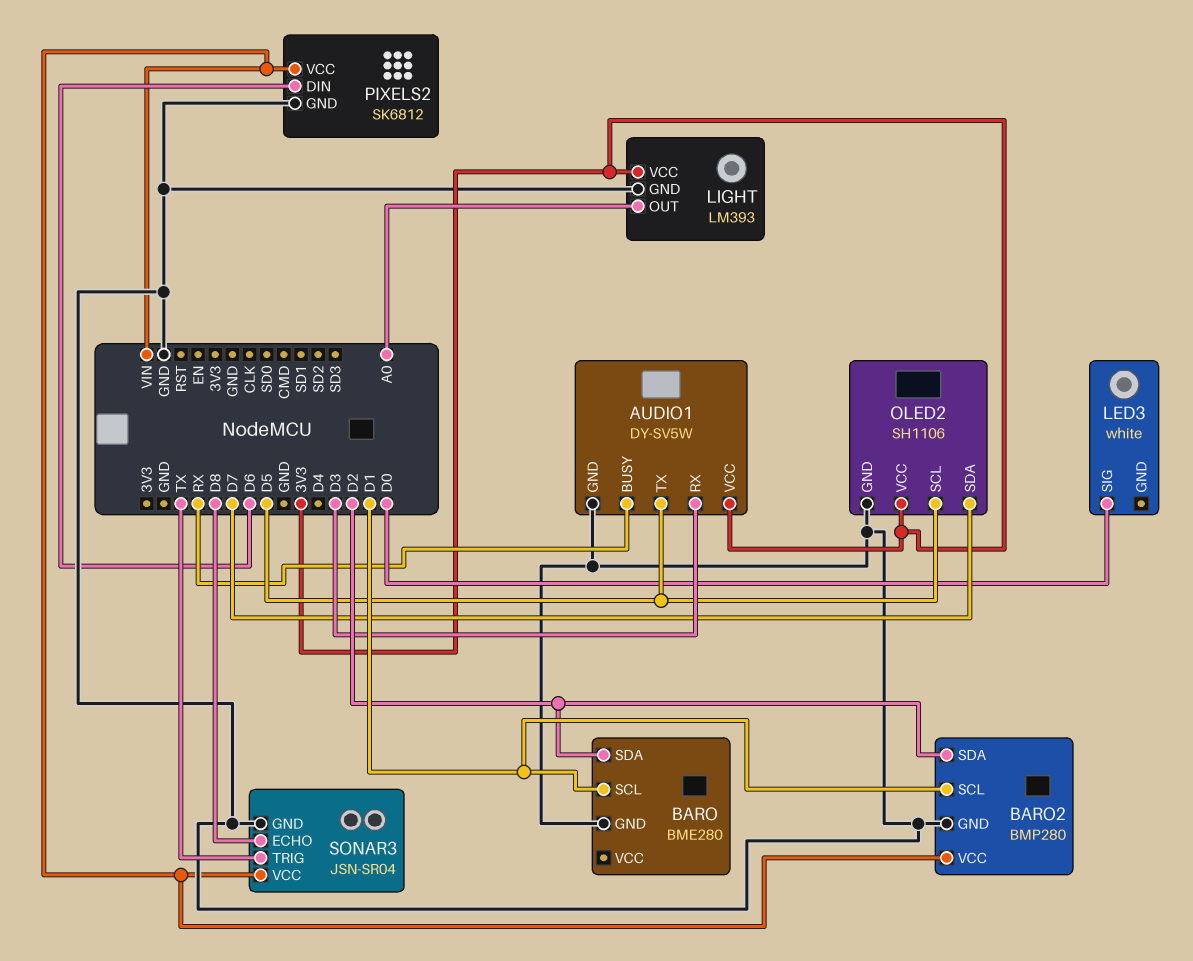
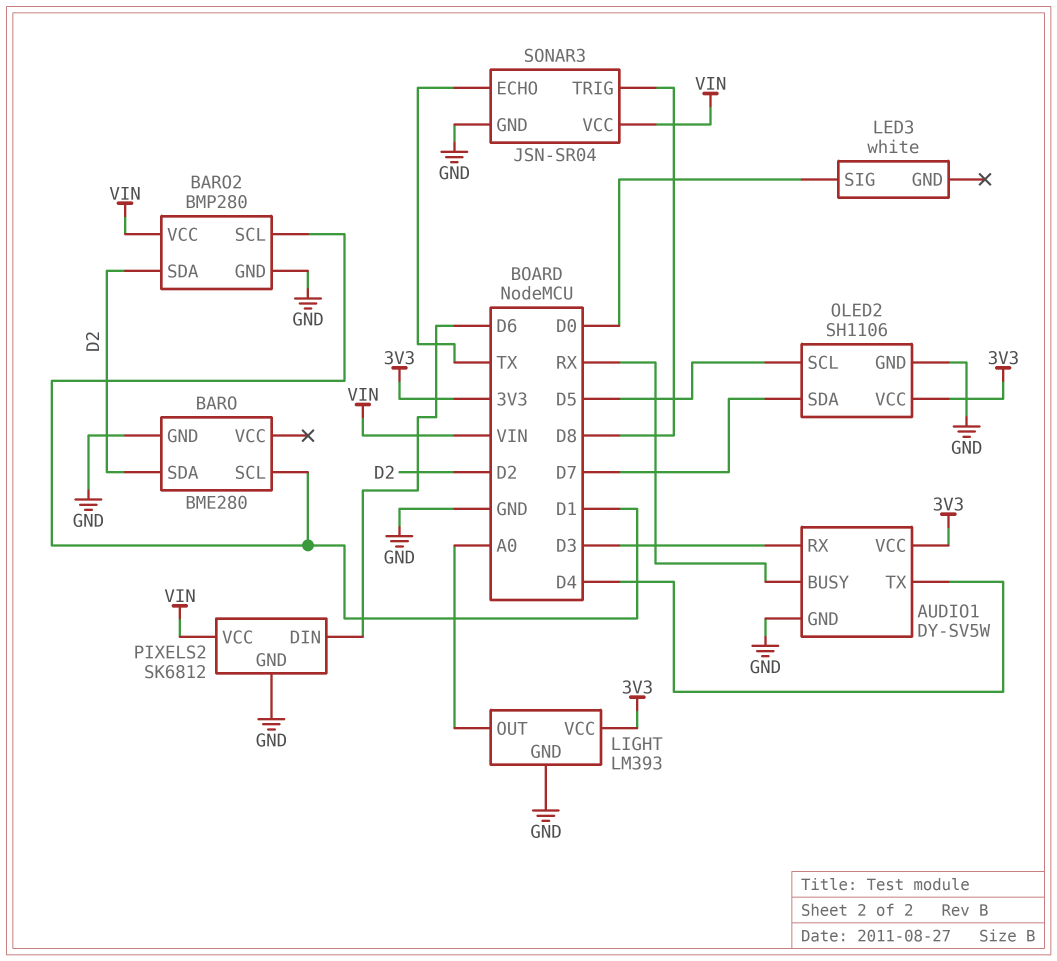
AUDIO1 pin TX: D5 -> D4
SONAR3 pin ECHO: D8 -> TX
SONAR3 pin TRIG: TX -> D8

